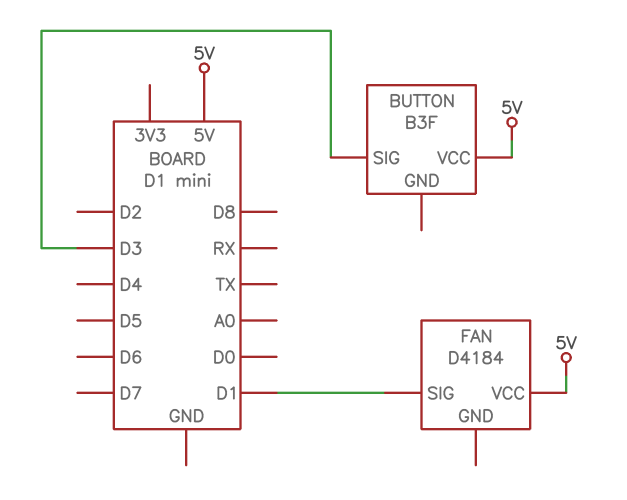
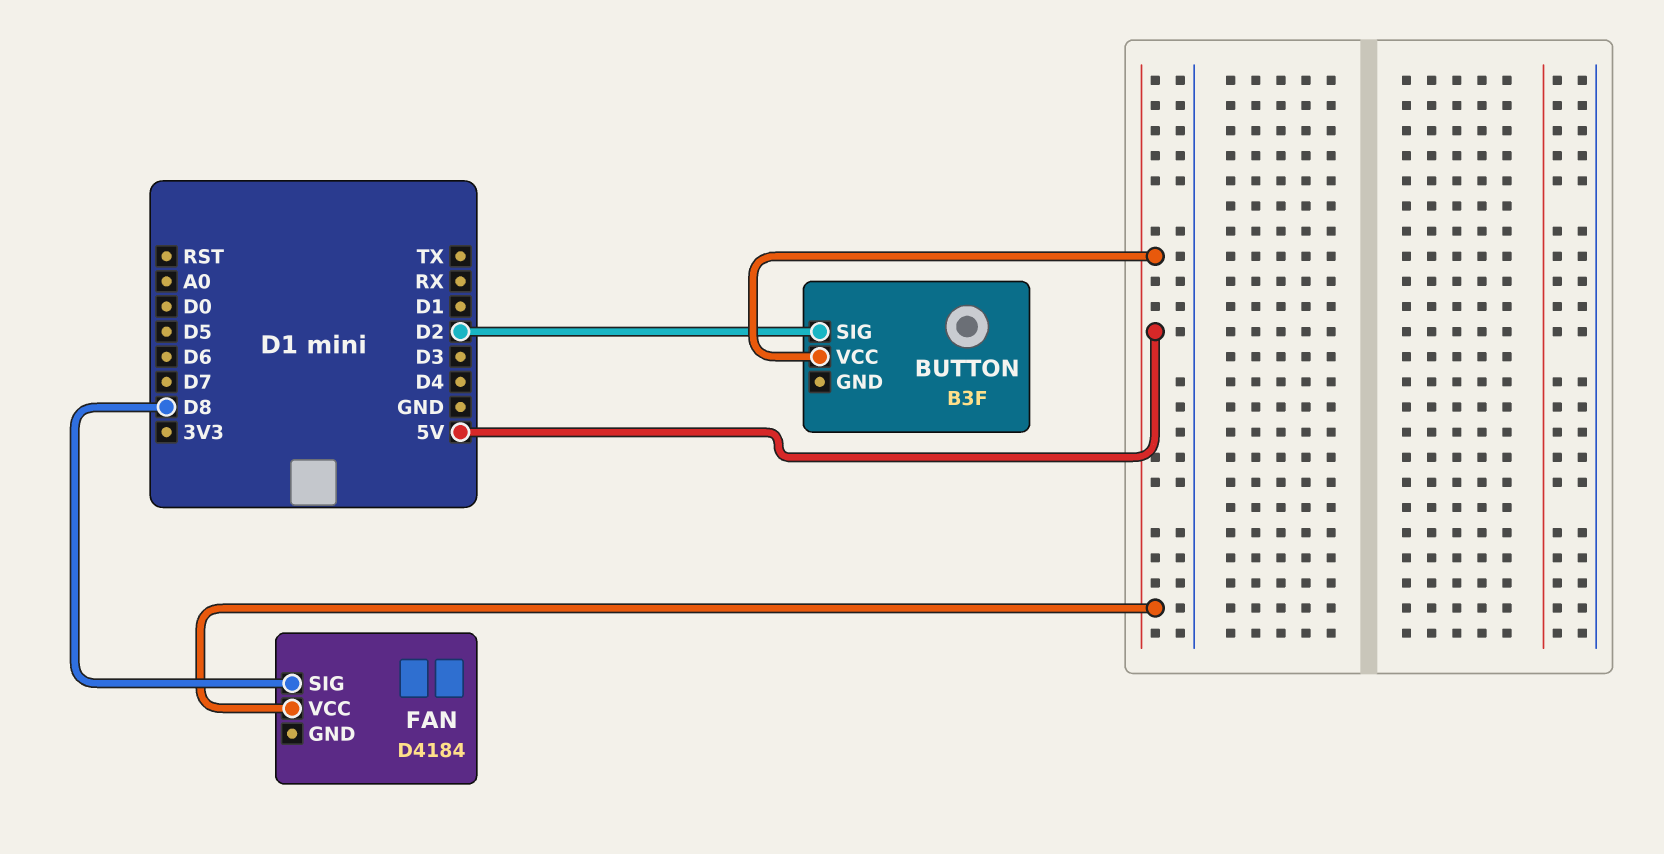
BUTTON pin SIG: D3 -> D2
FAN pin SIG: D1 -> D8

